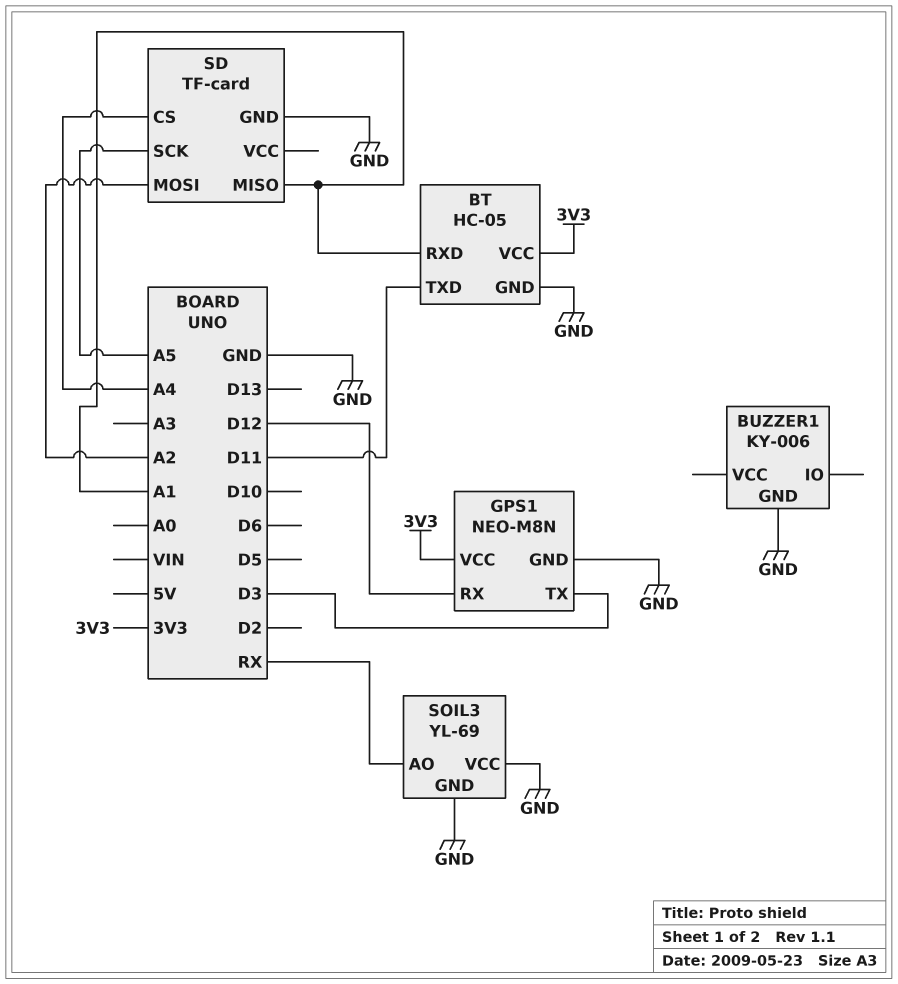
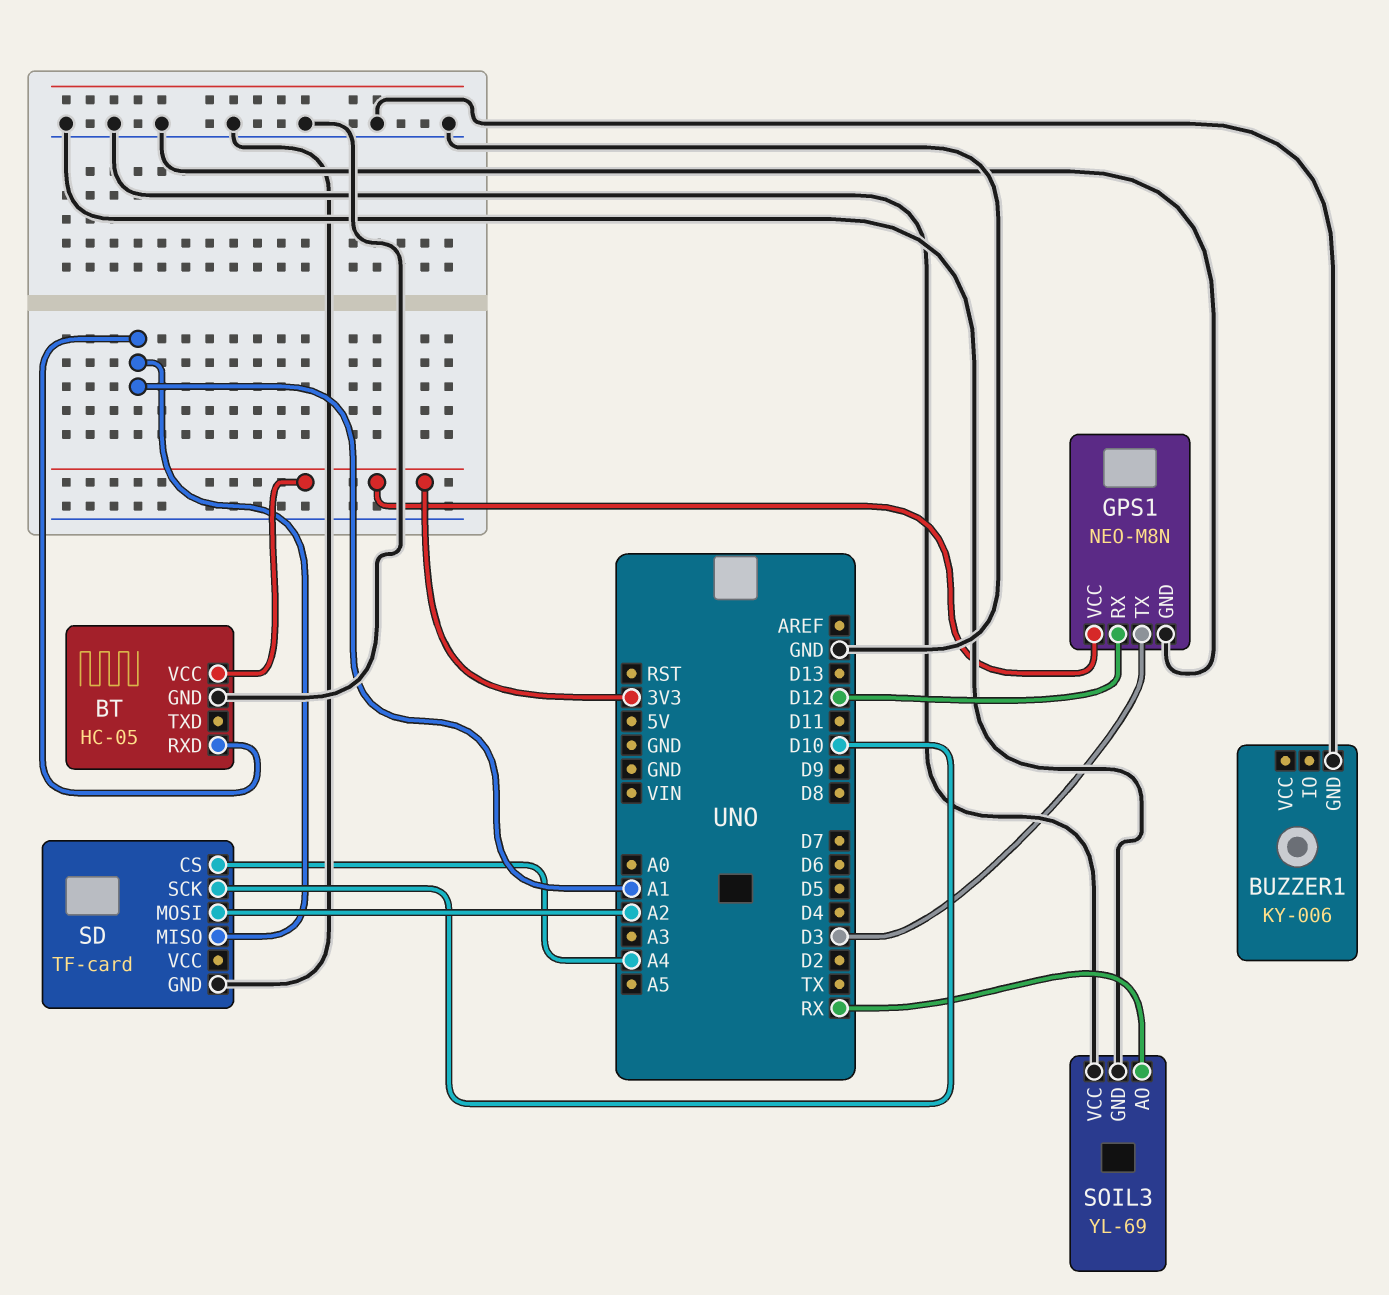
BT pin TXD: D11 -> none
SD pin SCK: A5 -> D10

